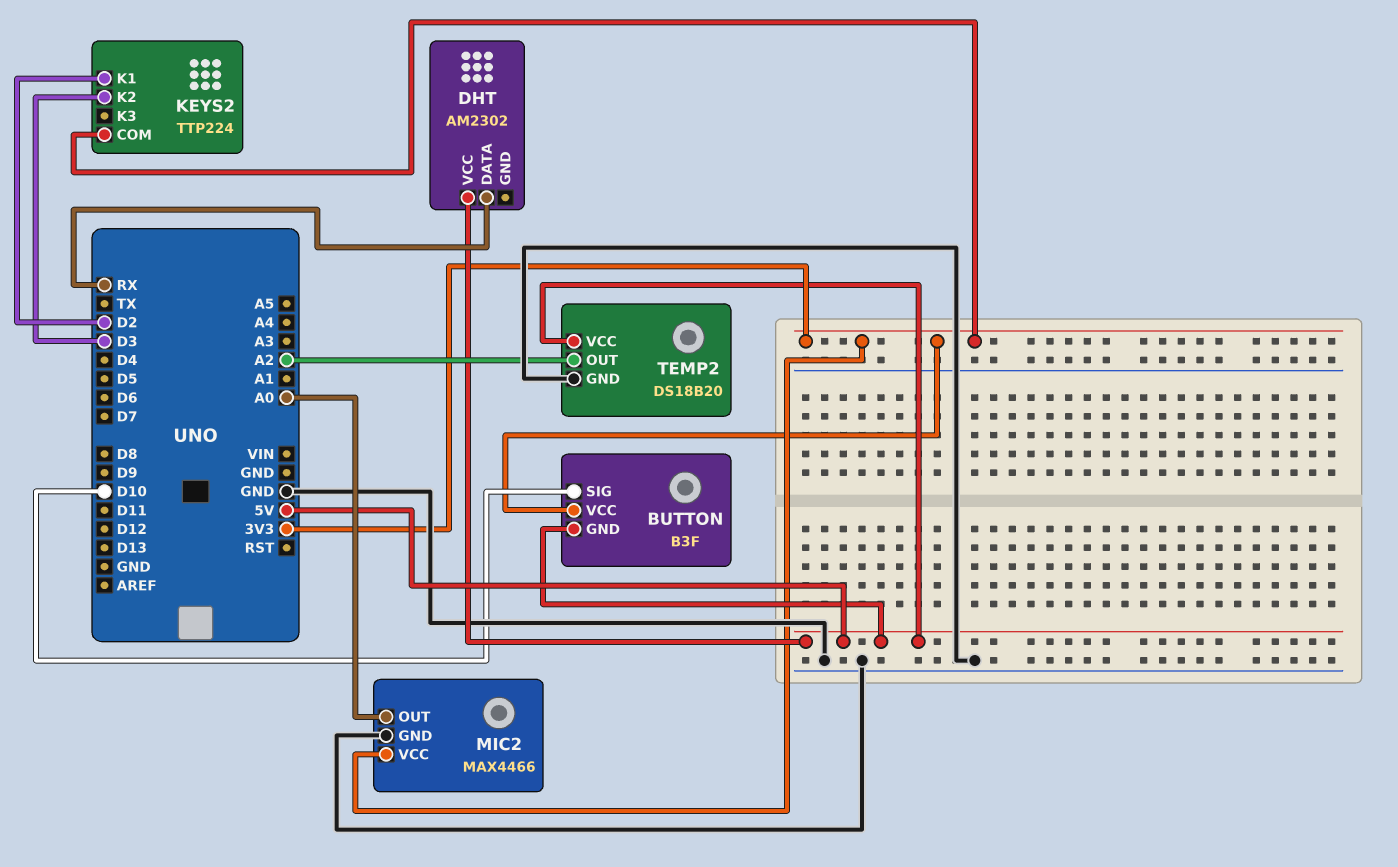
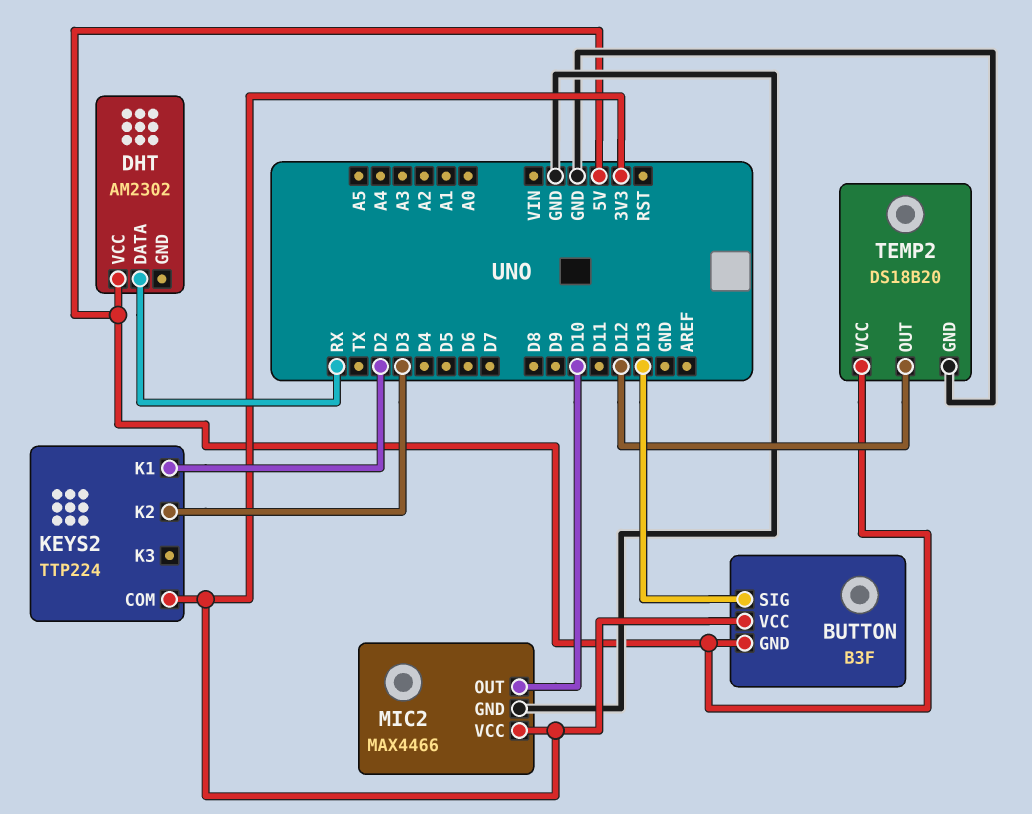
BUTTON pin SIG: D10 -> D13
MIC2 pin OUT: A0 -> D10
TEMP2 pin OUT: A2 -> D12

